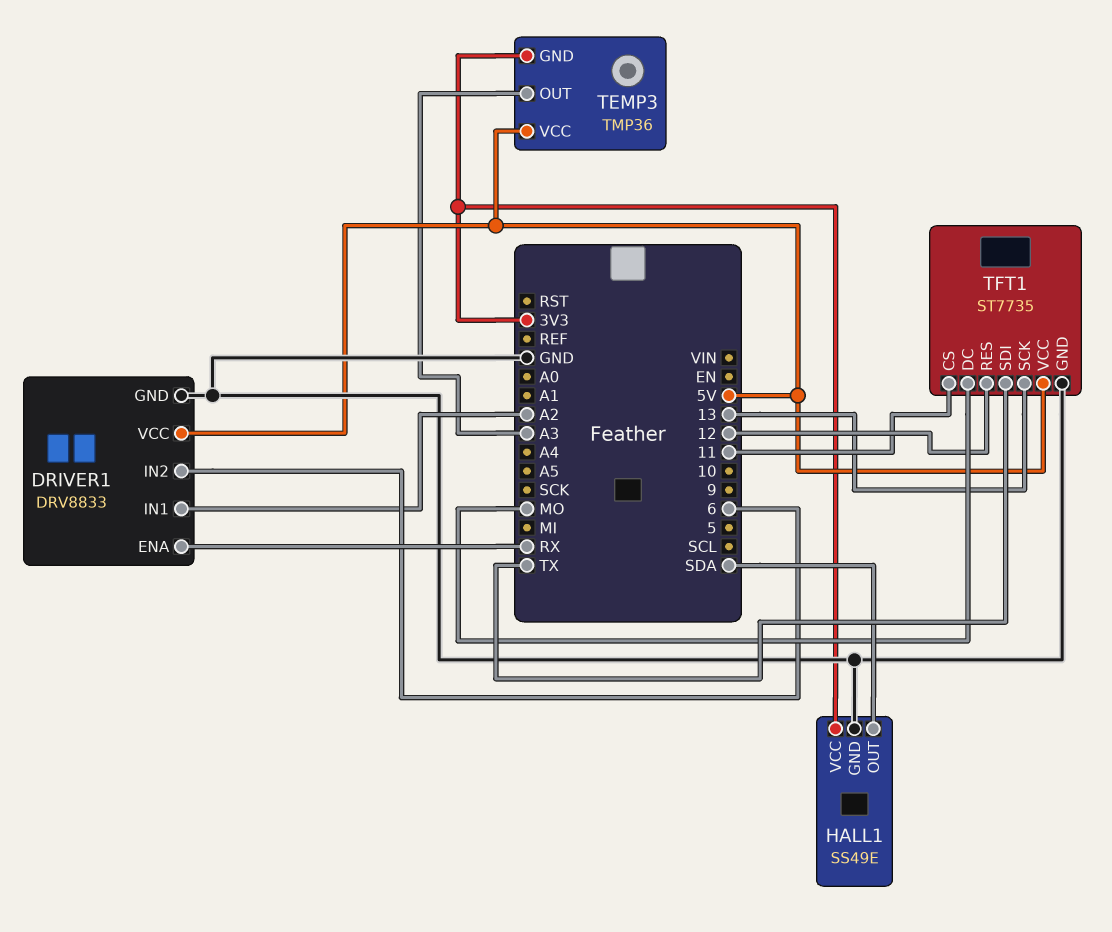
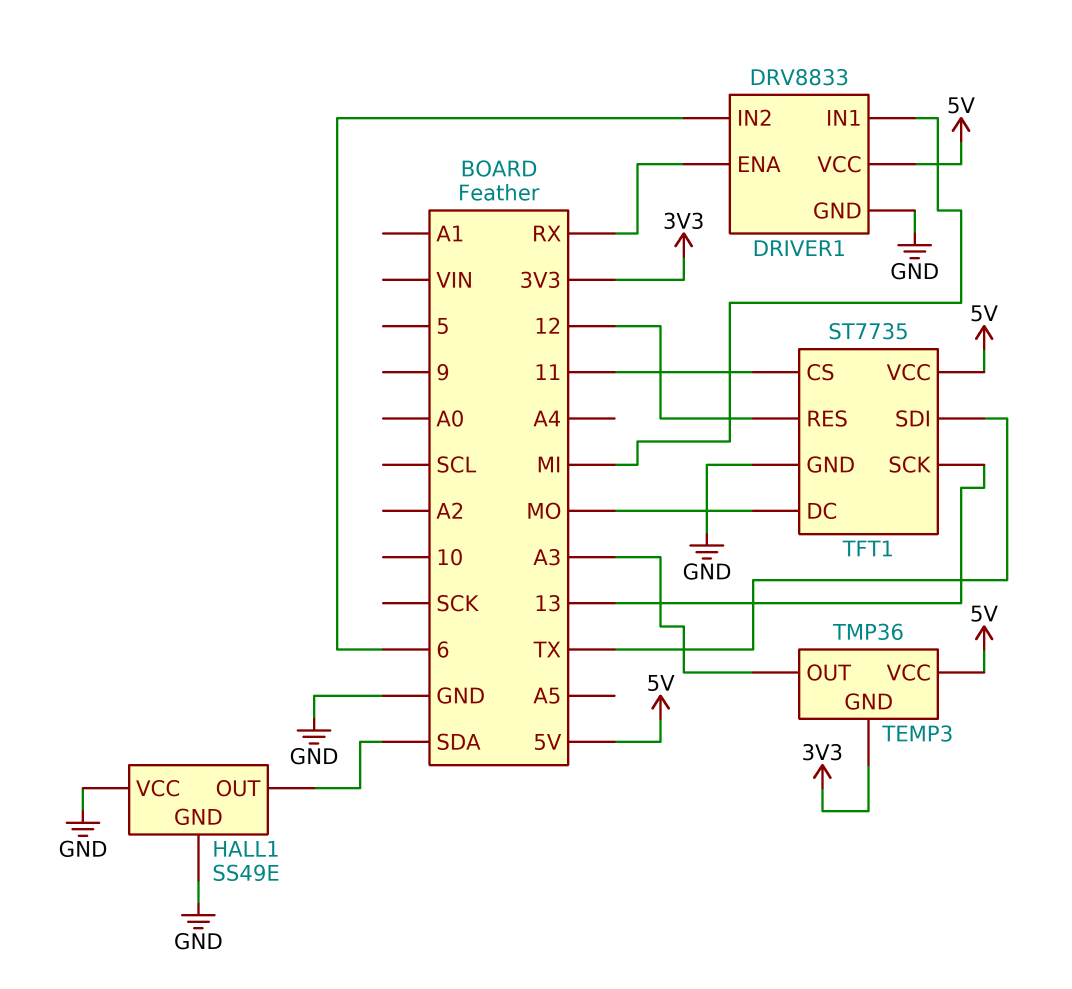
DRIVER1 pin IN1: A2 -> MI
HALL1 pin VCC: 3V3 -> GND

